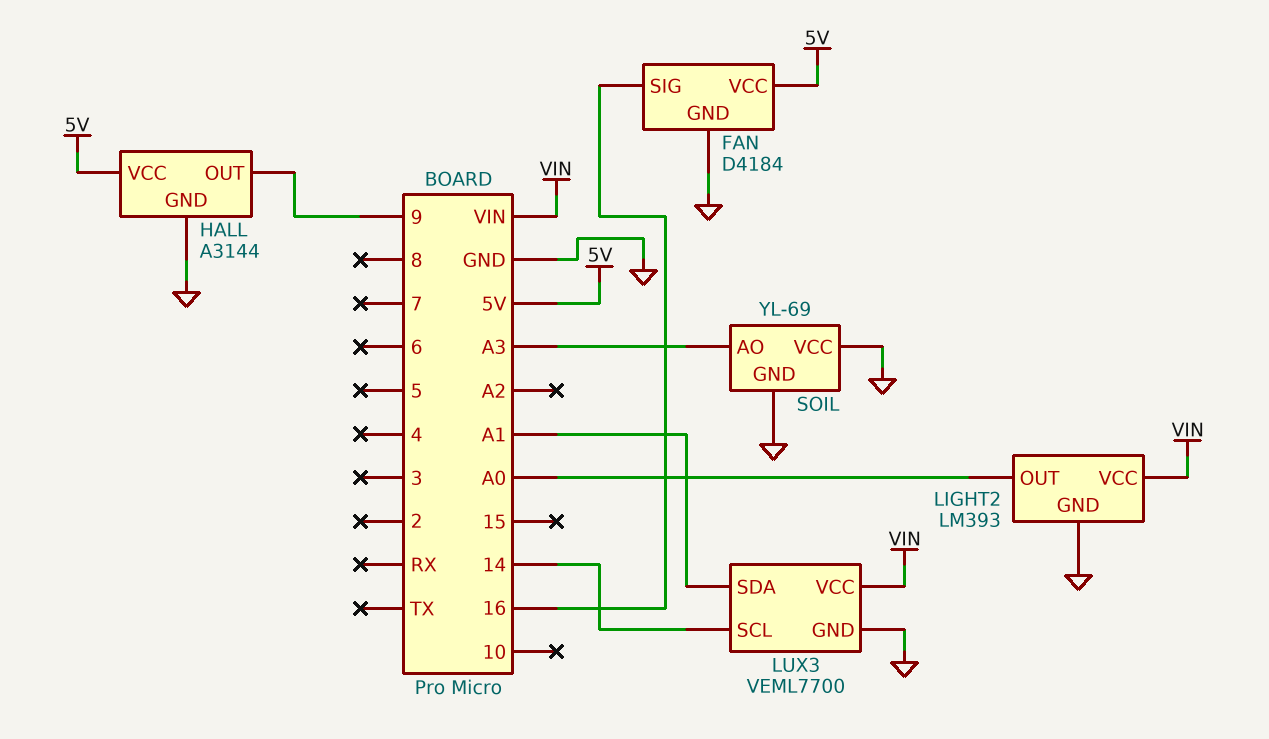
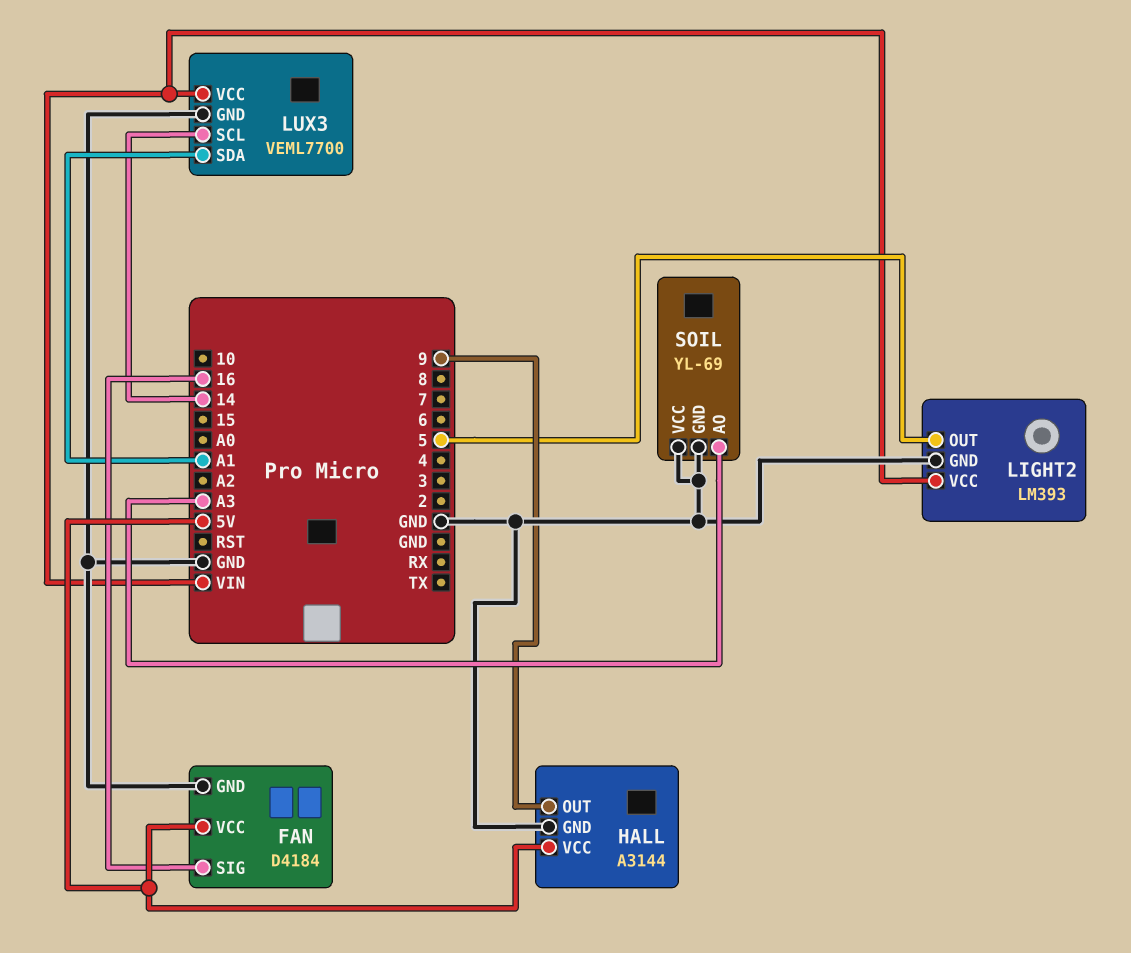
LIGHT2 pin OUT: A0 -> 5

